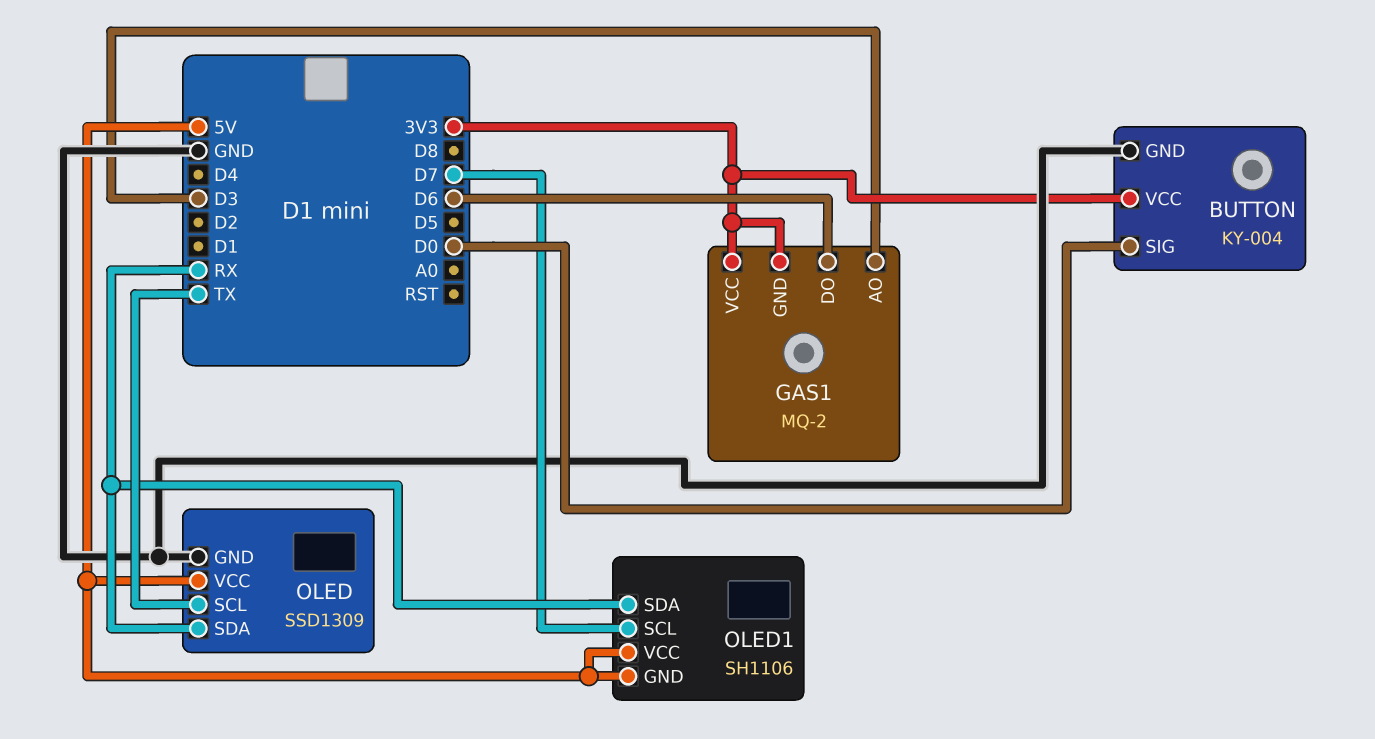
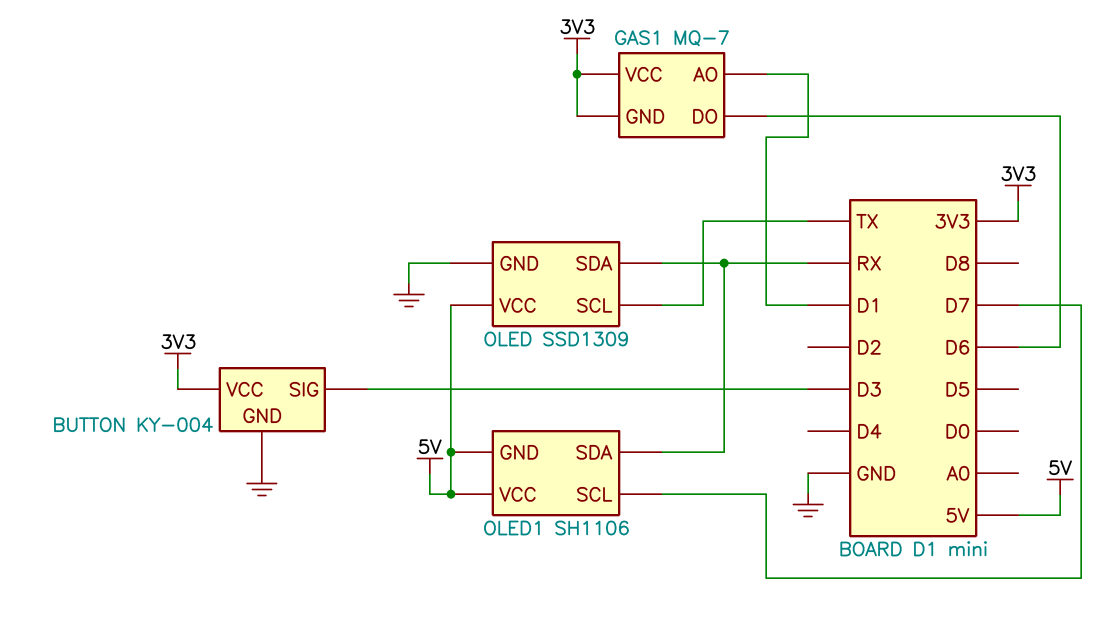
BUTTON pin SIG: D0 -> D3
GAS1: MQ-2 -> MQ-7
GAS1 pin AO: D3 -> D1

